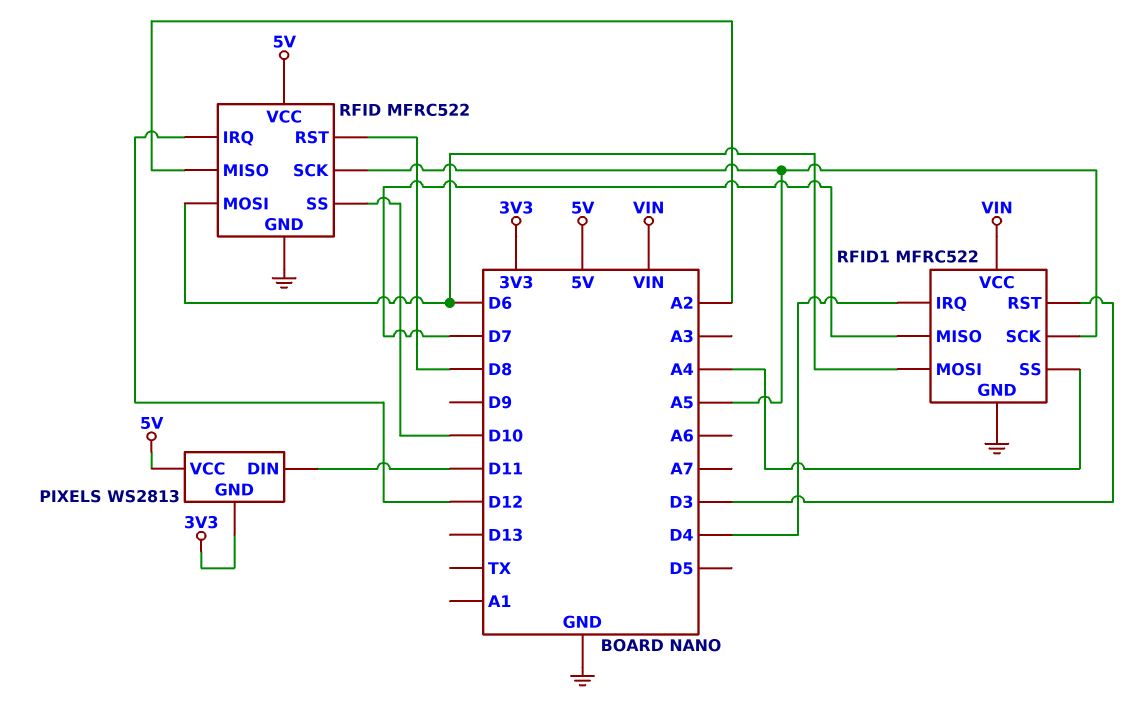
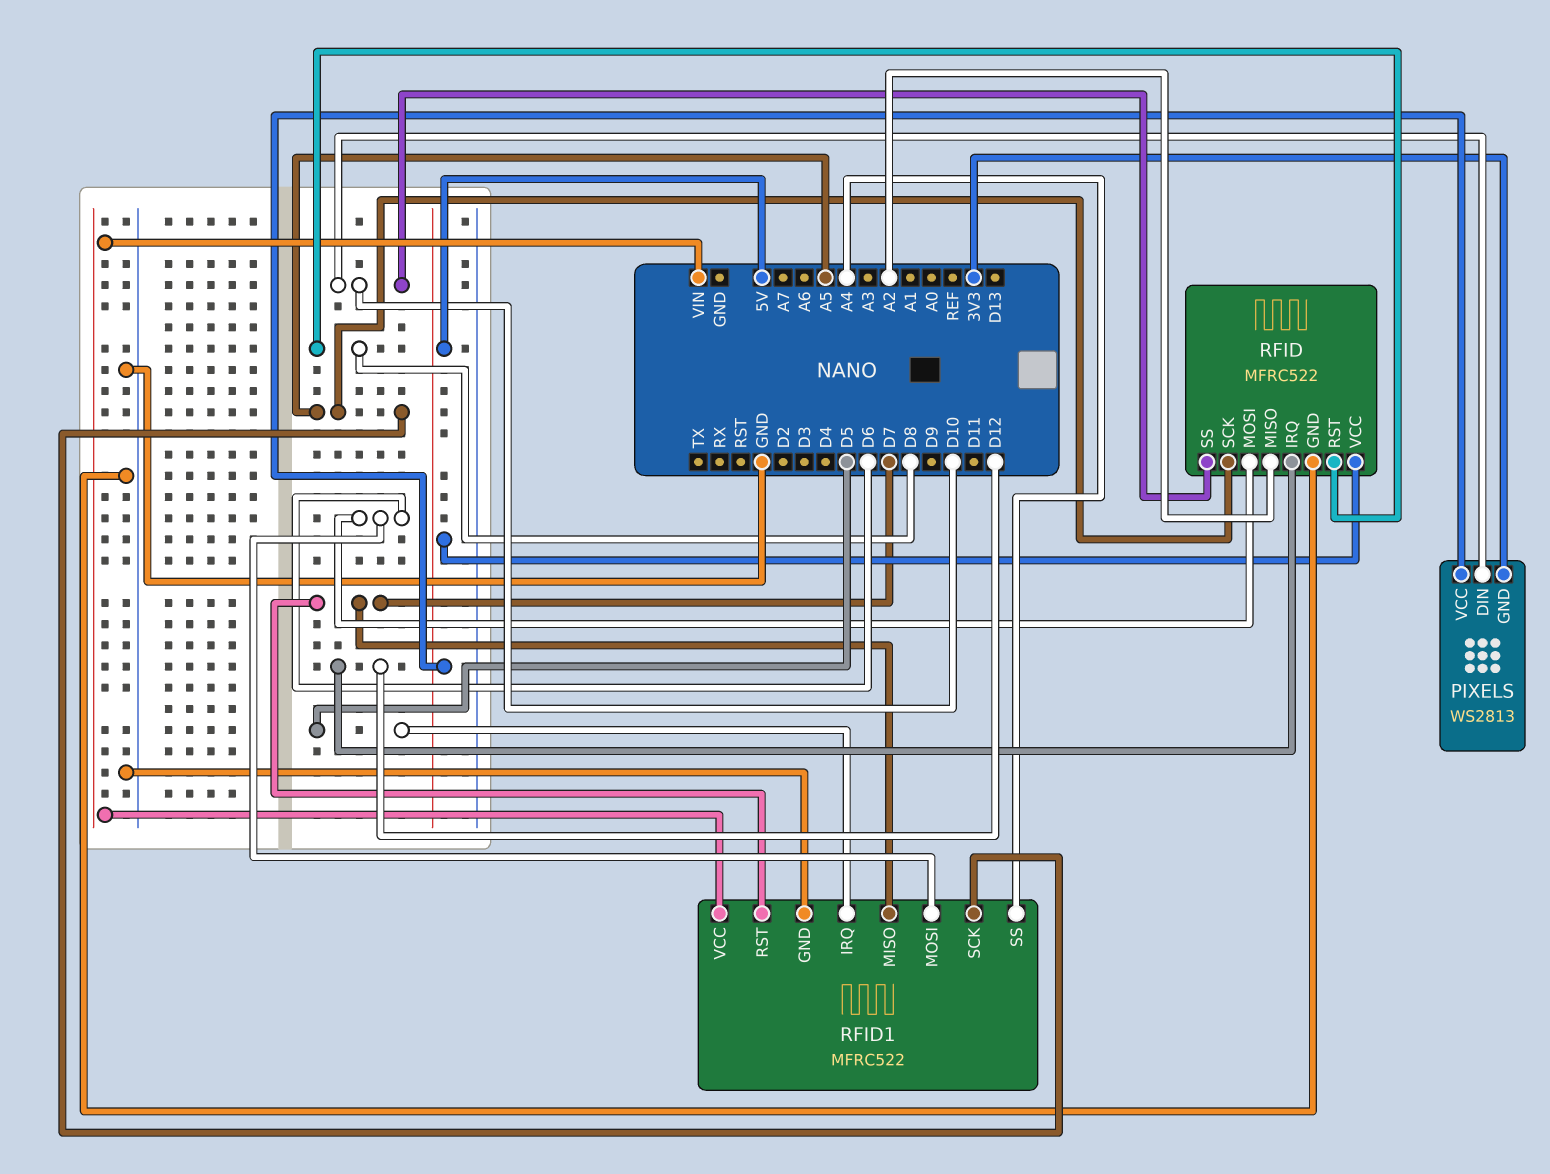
PIXELS pin DIN: D11 -> D10
RFID1 pin IRQ: D4 -> D5
RFID1 pin RST: D3 -> D7

